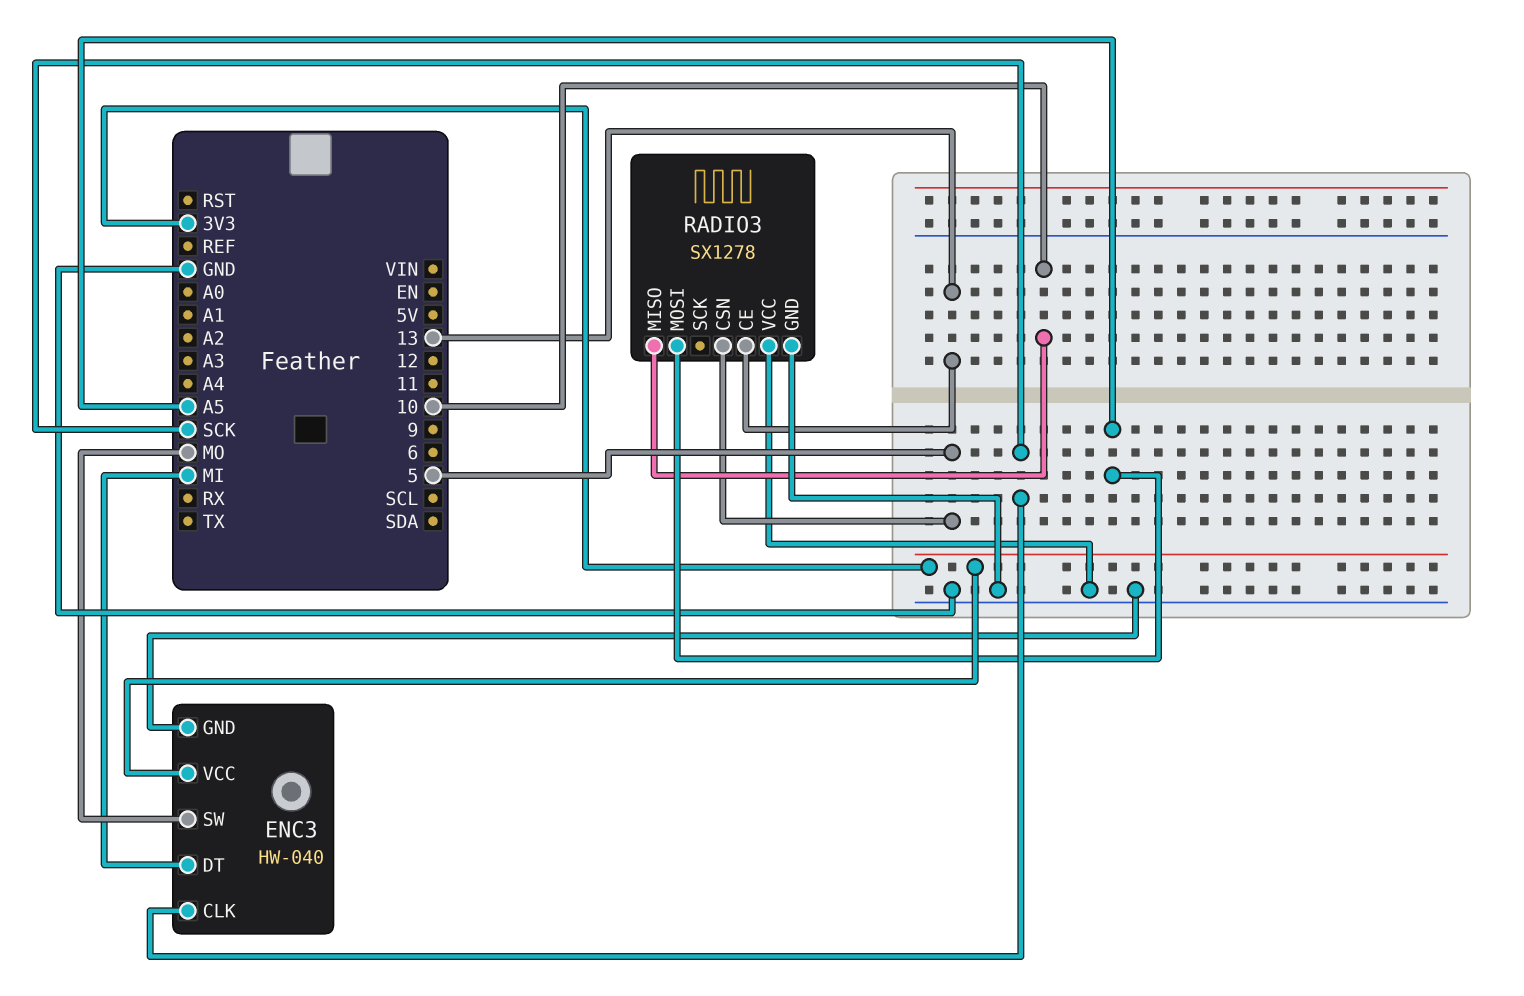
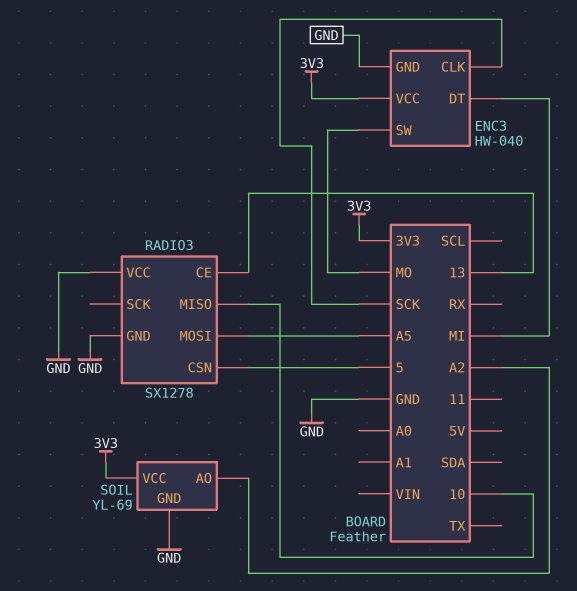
SOIL: none -> YL-69
SOIL pin AO: none -> A2
SOIL pin GND: none -> GND
SOIL pin VCC: none -> 3V3

